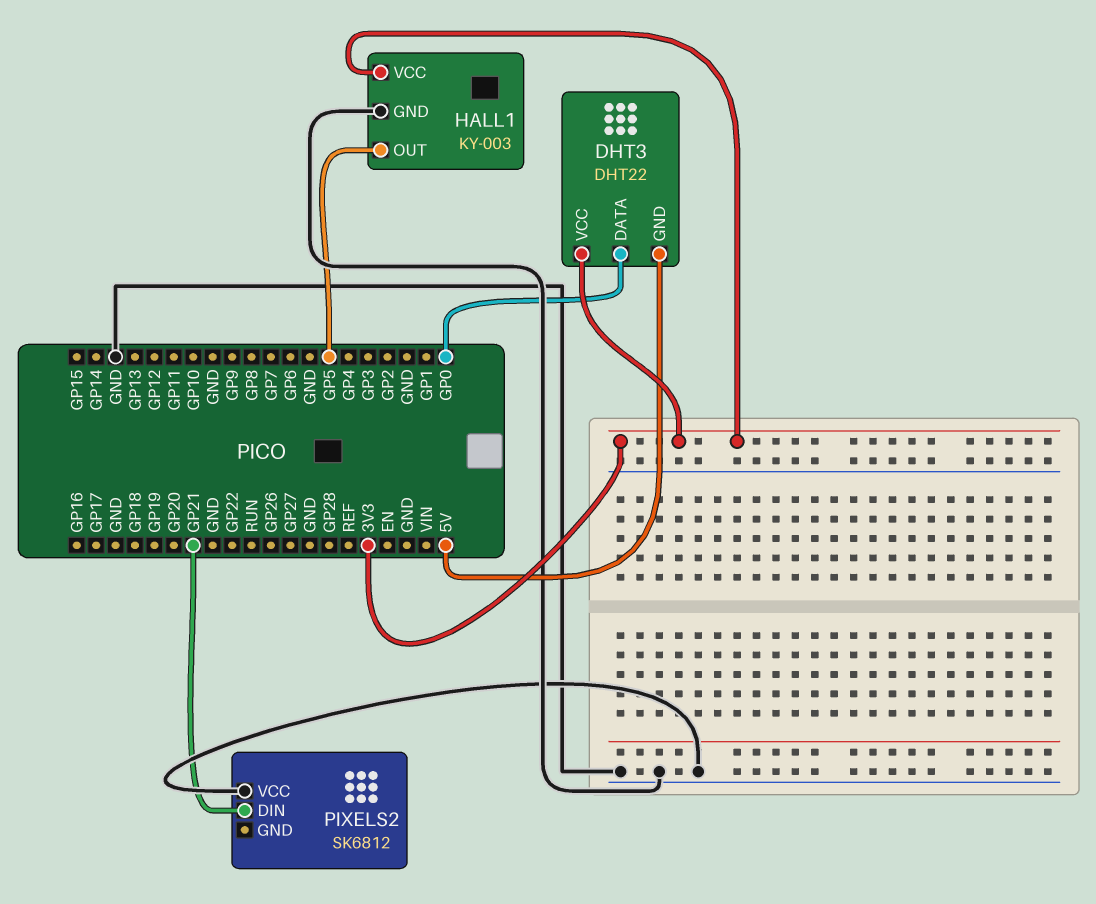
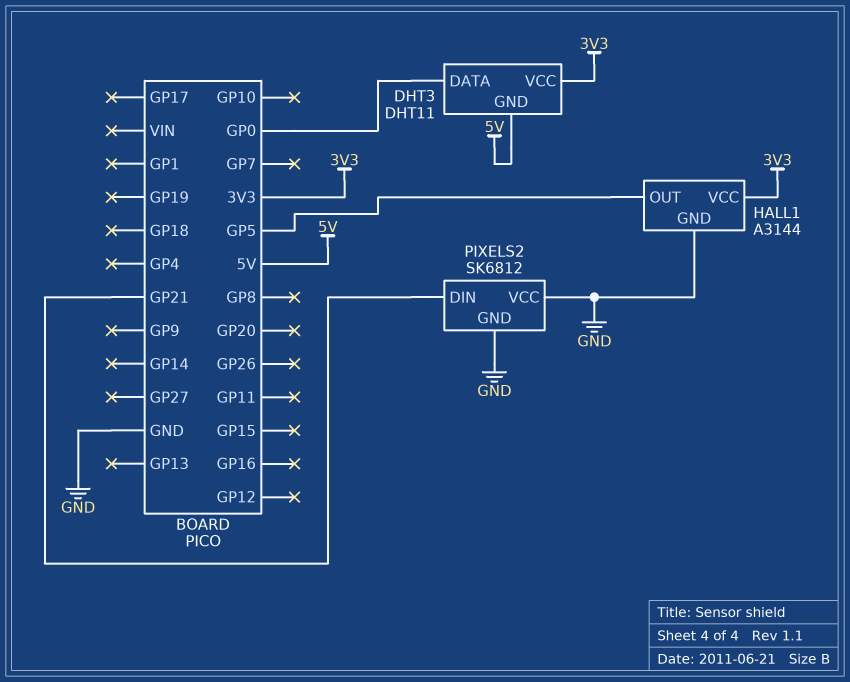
DHT3: DHT22 -> DHT11
HALL1: KY-003 -> A3144
PIXELS2 pin GND: none -> GND

